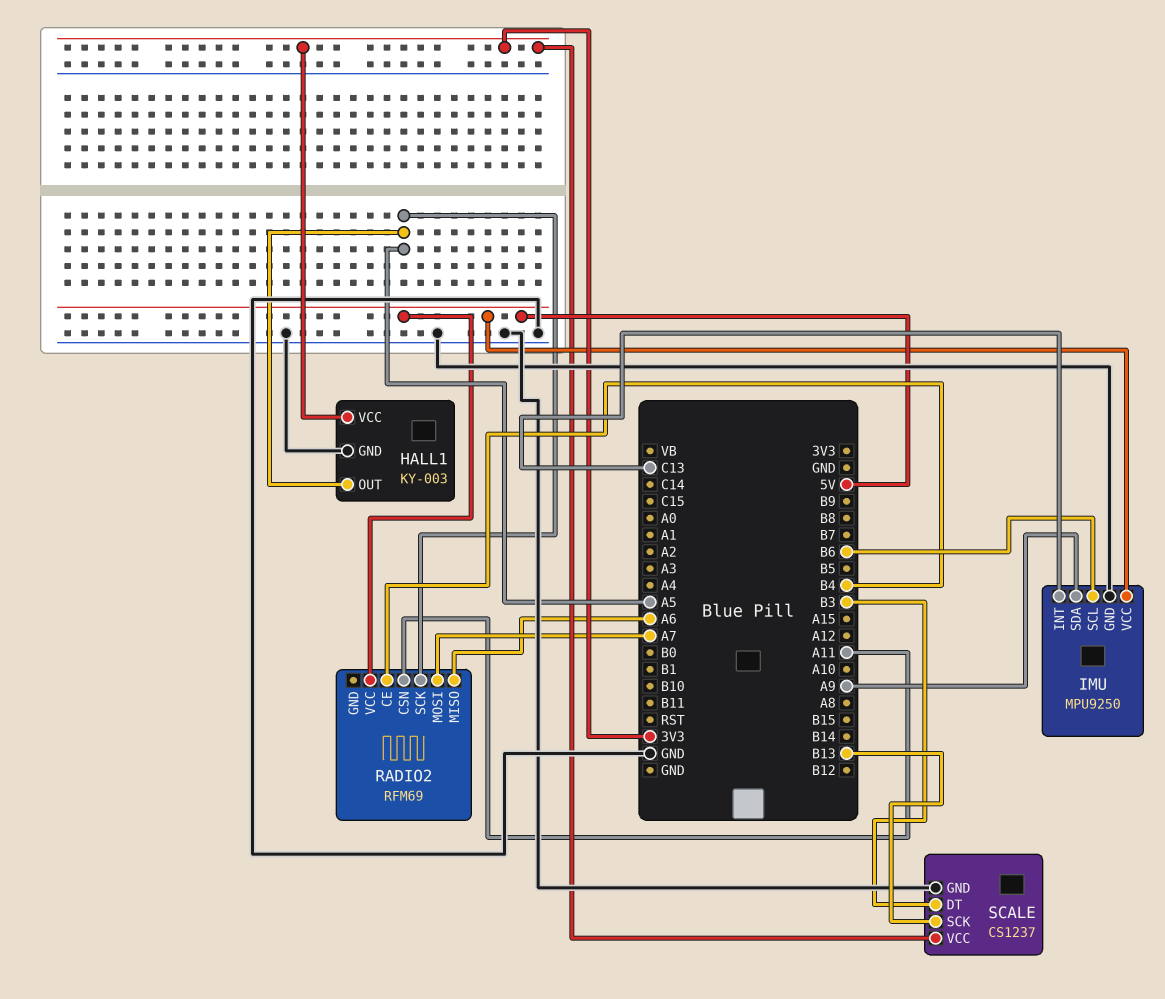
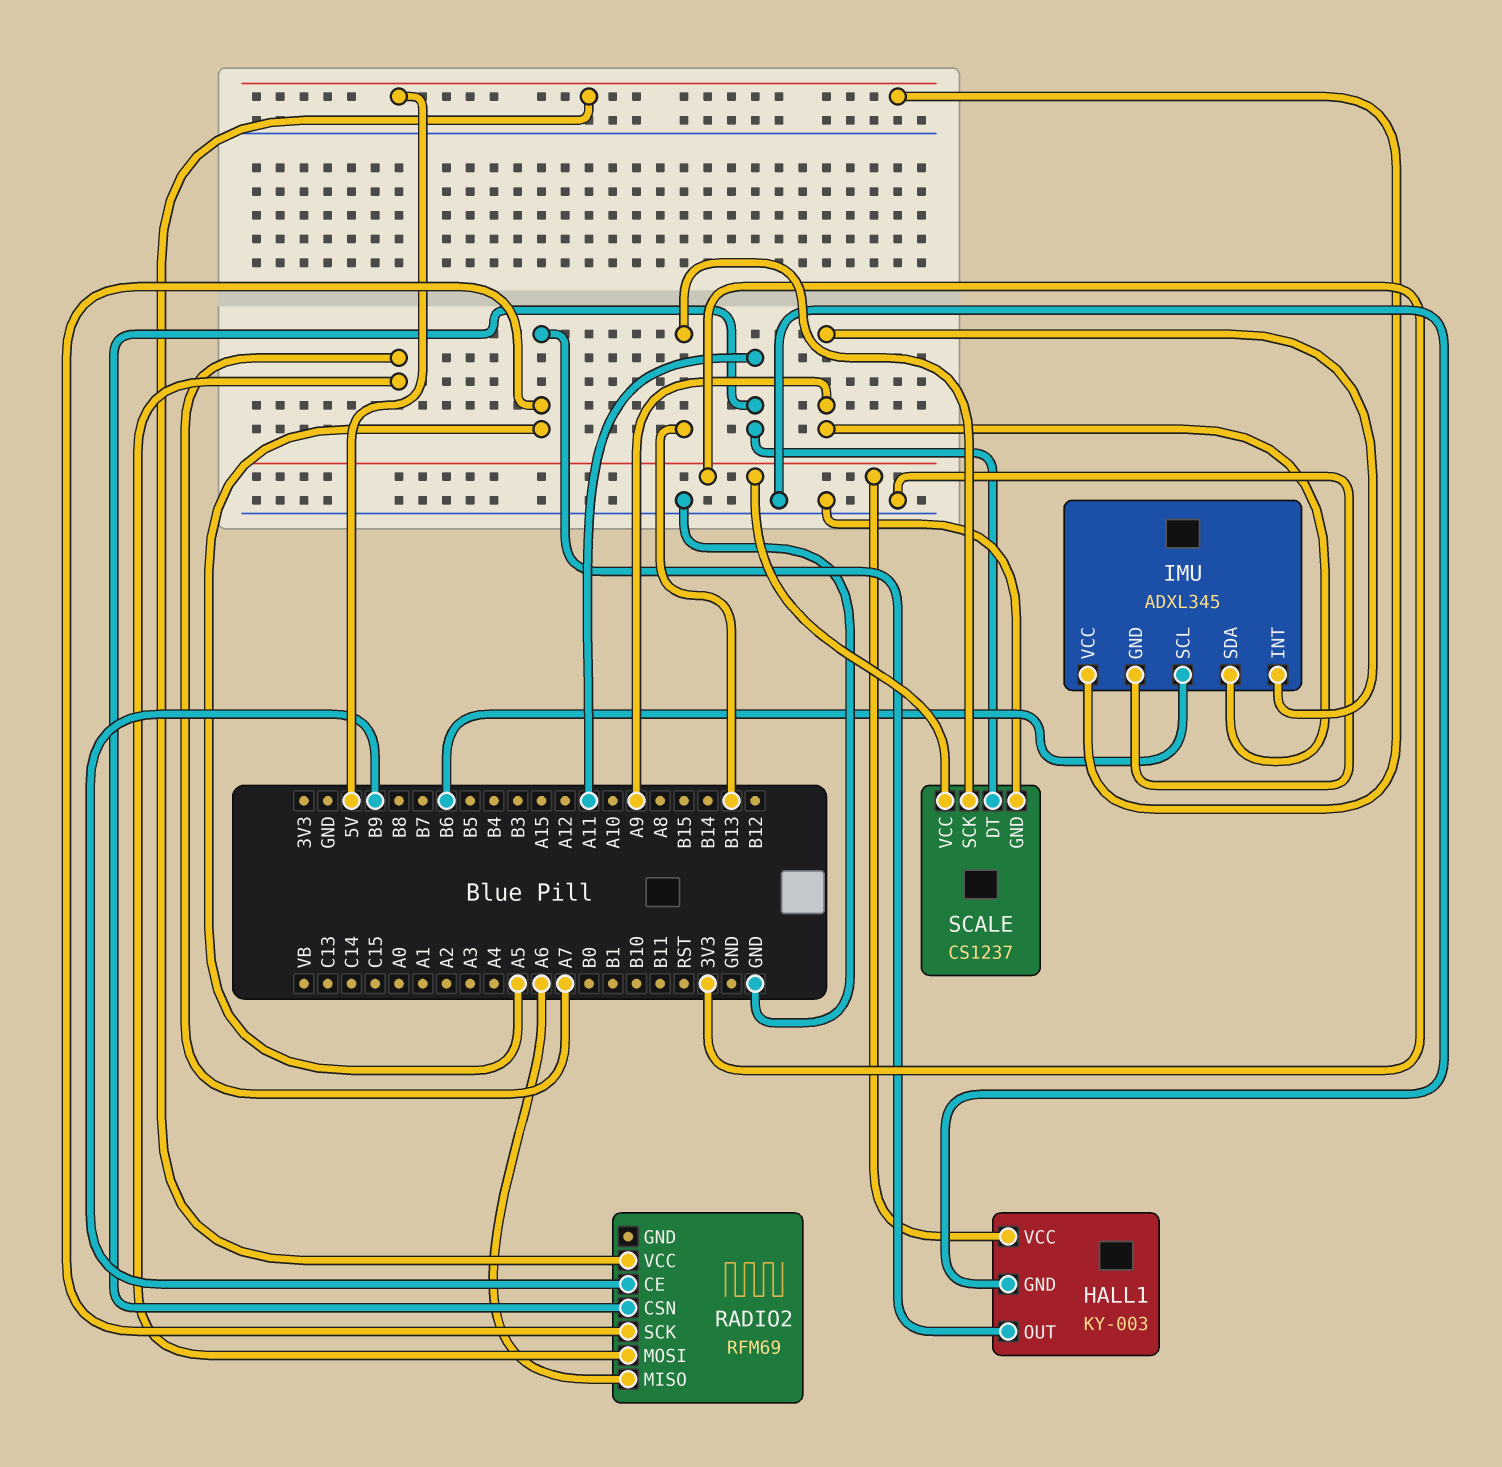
IMU: MPU9250 -> ADXL345
IMU pin INT: C13 -> A9
RADIO2 pin CE: B4 -> B9
SCALE pin DT: B3 -> A11

